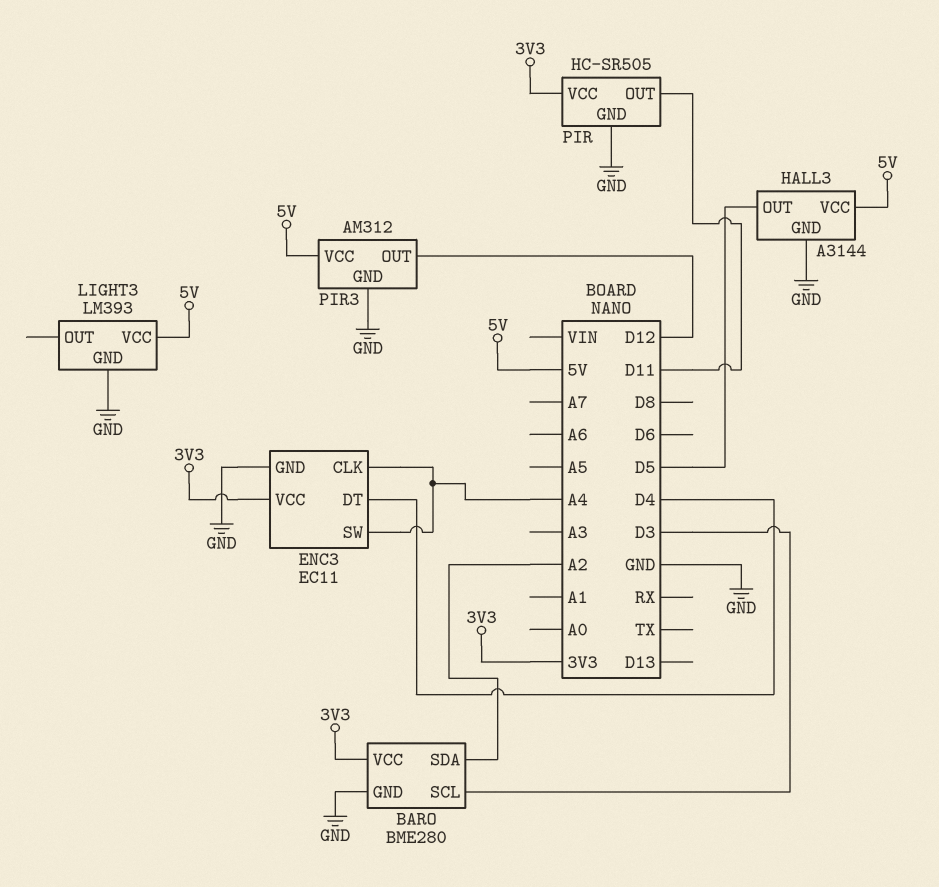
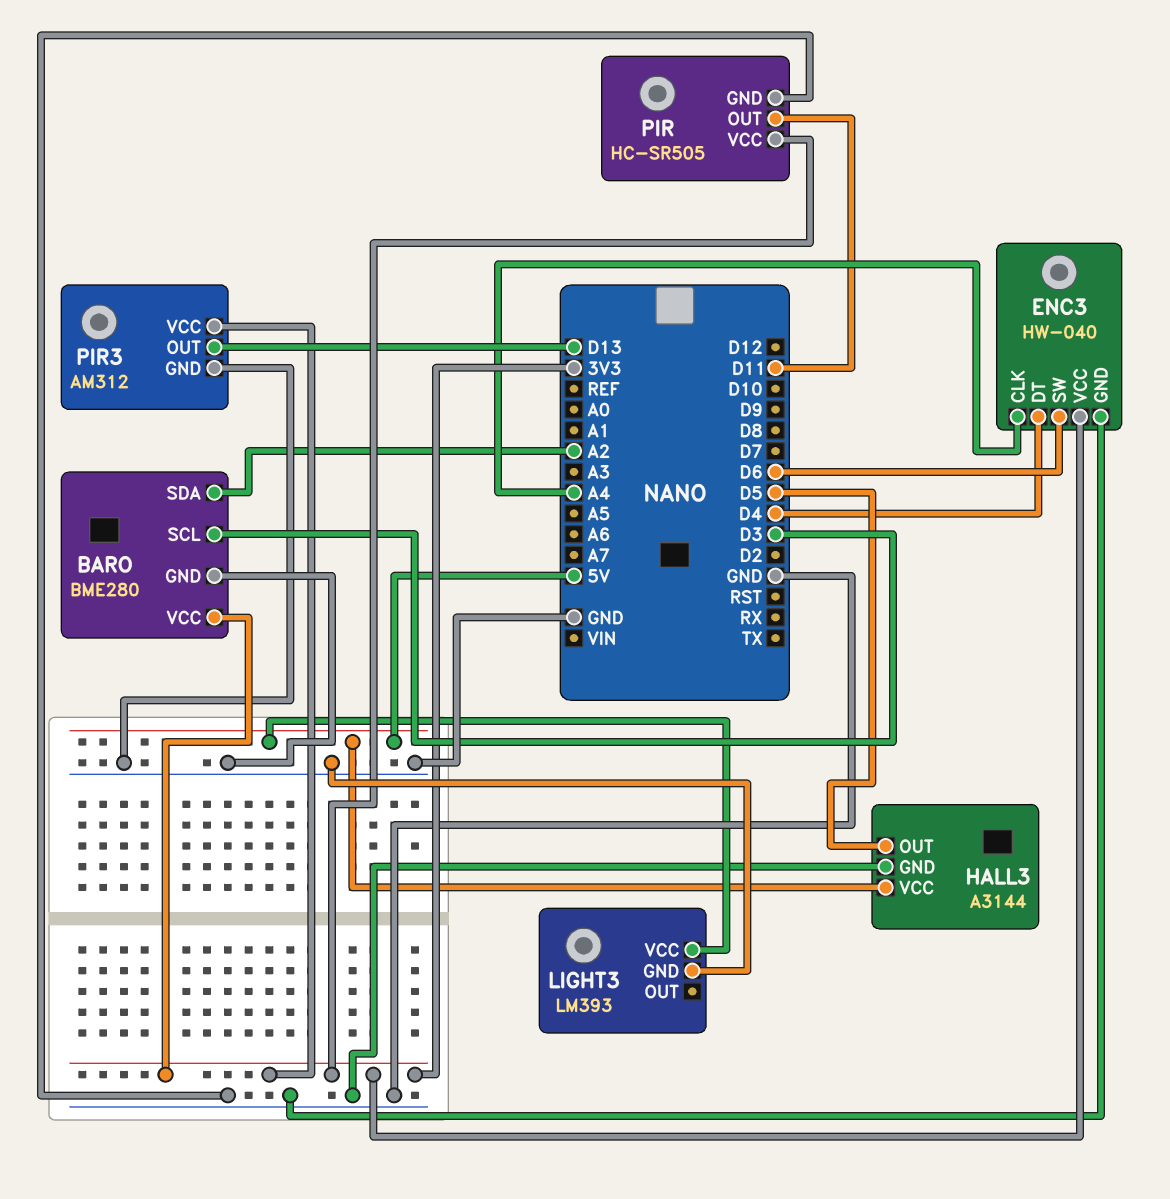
ENC3: EC11 -> HW-040
ENC3 pin SW: A4 -> D6
PIR3 pin OUT: D12 -> D13
PIR3 pin VCC: 5V -> 3V3

